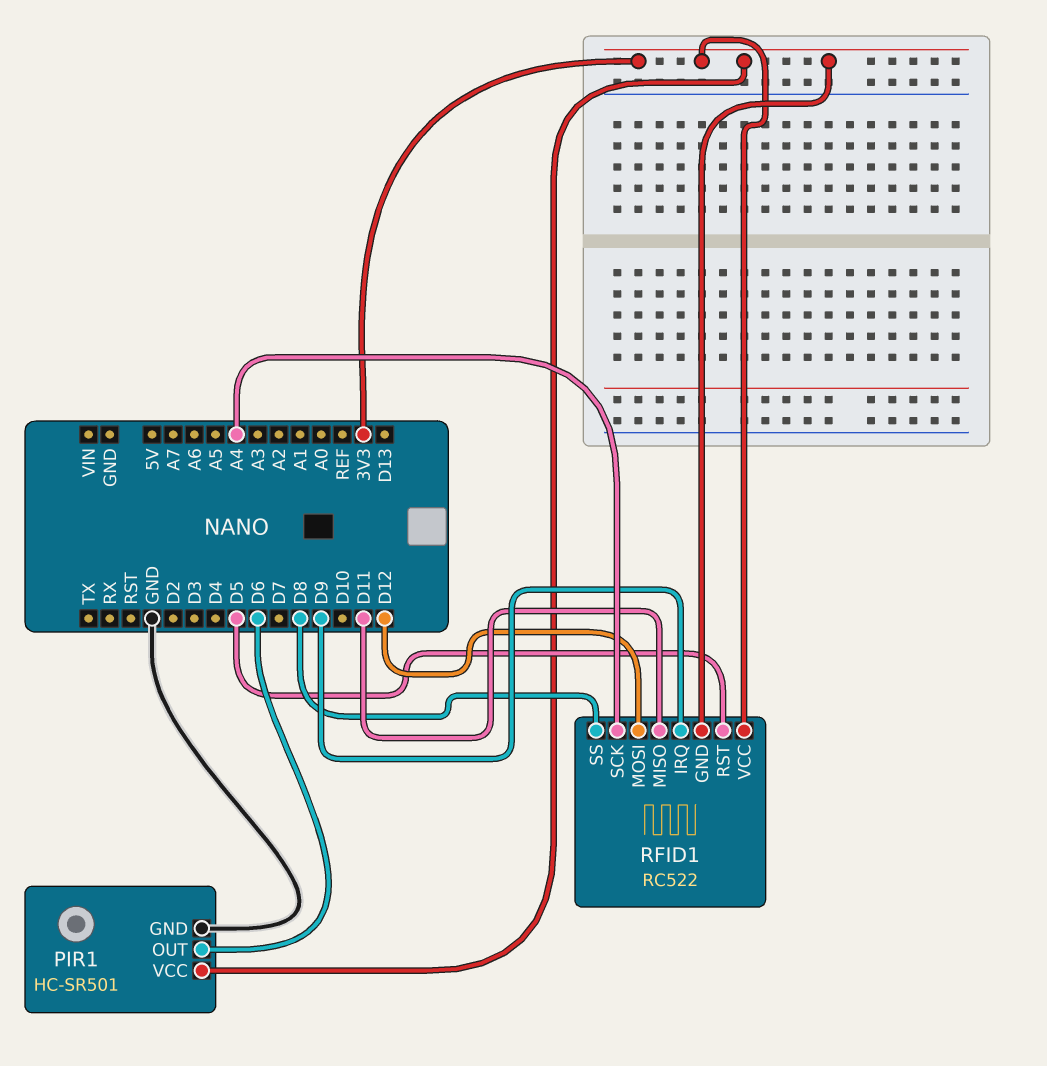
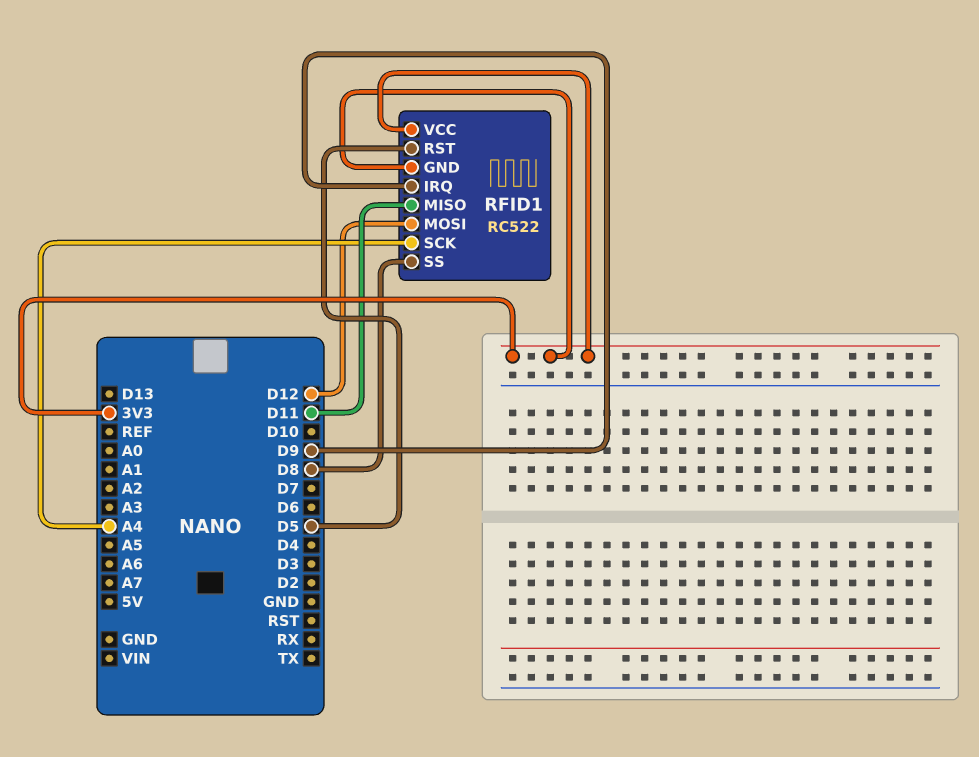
PIR1: HC-SR501 -> none
PIR1 pin GND: GND -> none
PIR1 pin OUT: D6 -> none
PIR1 pin VCC: 3V3 -> none

